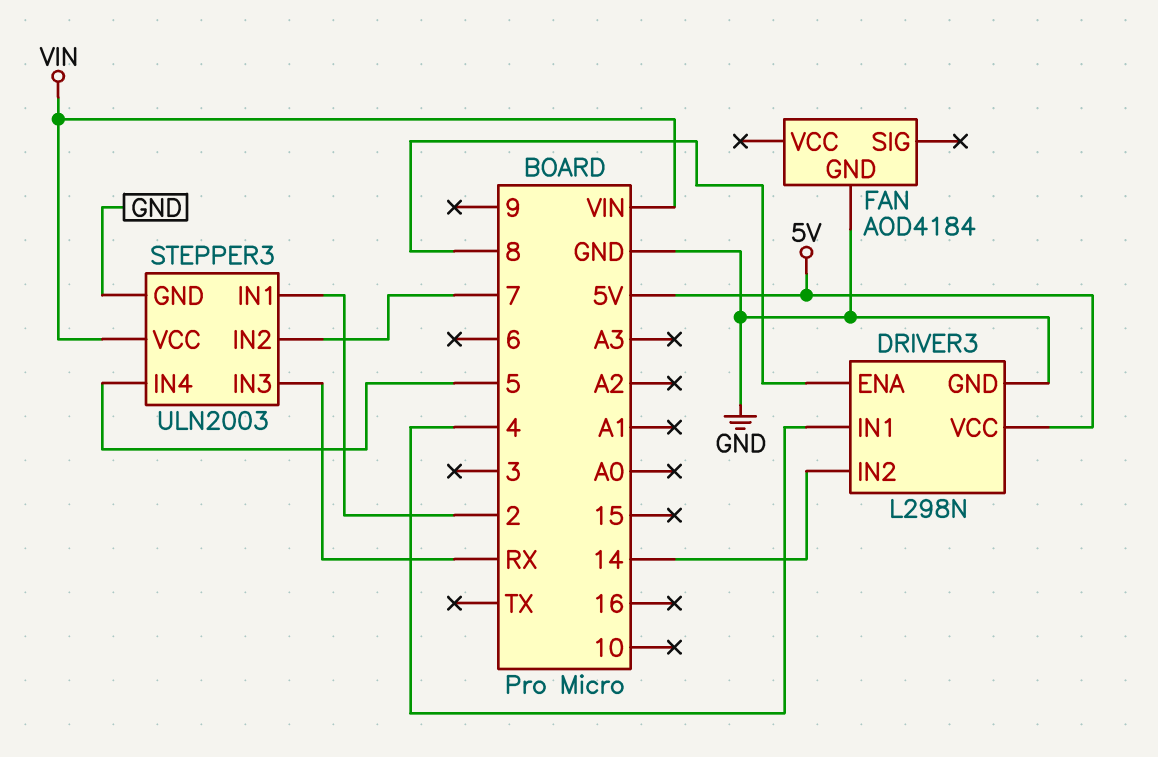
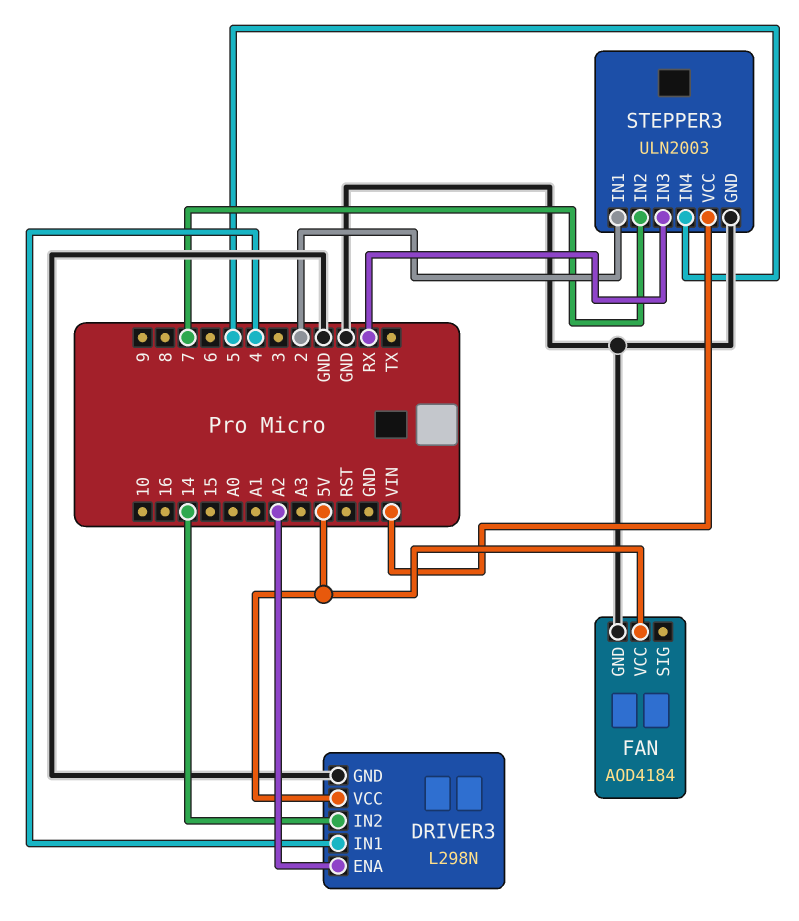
DRIVER3 pin ENA: 8 -> A2
FAN pin VCC: none -> 5V

